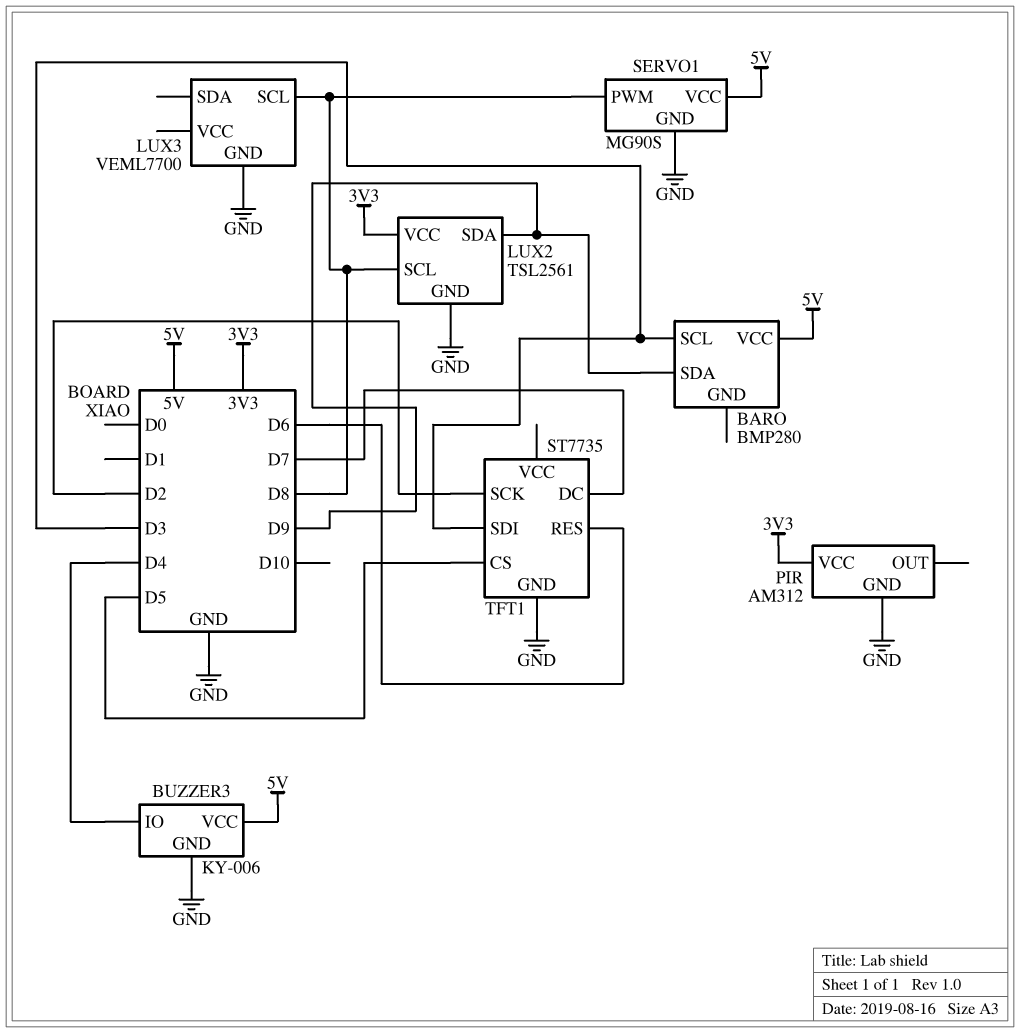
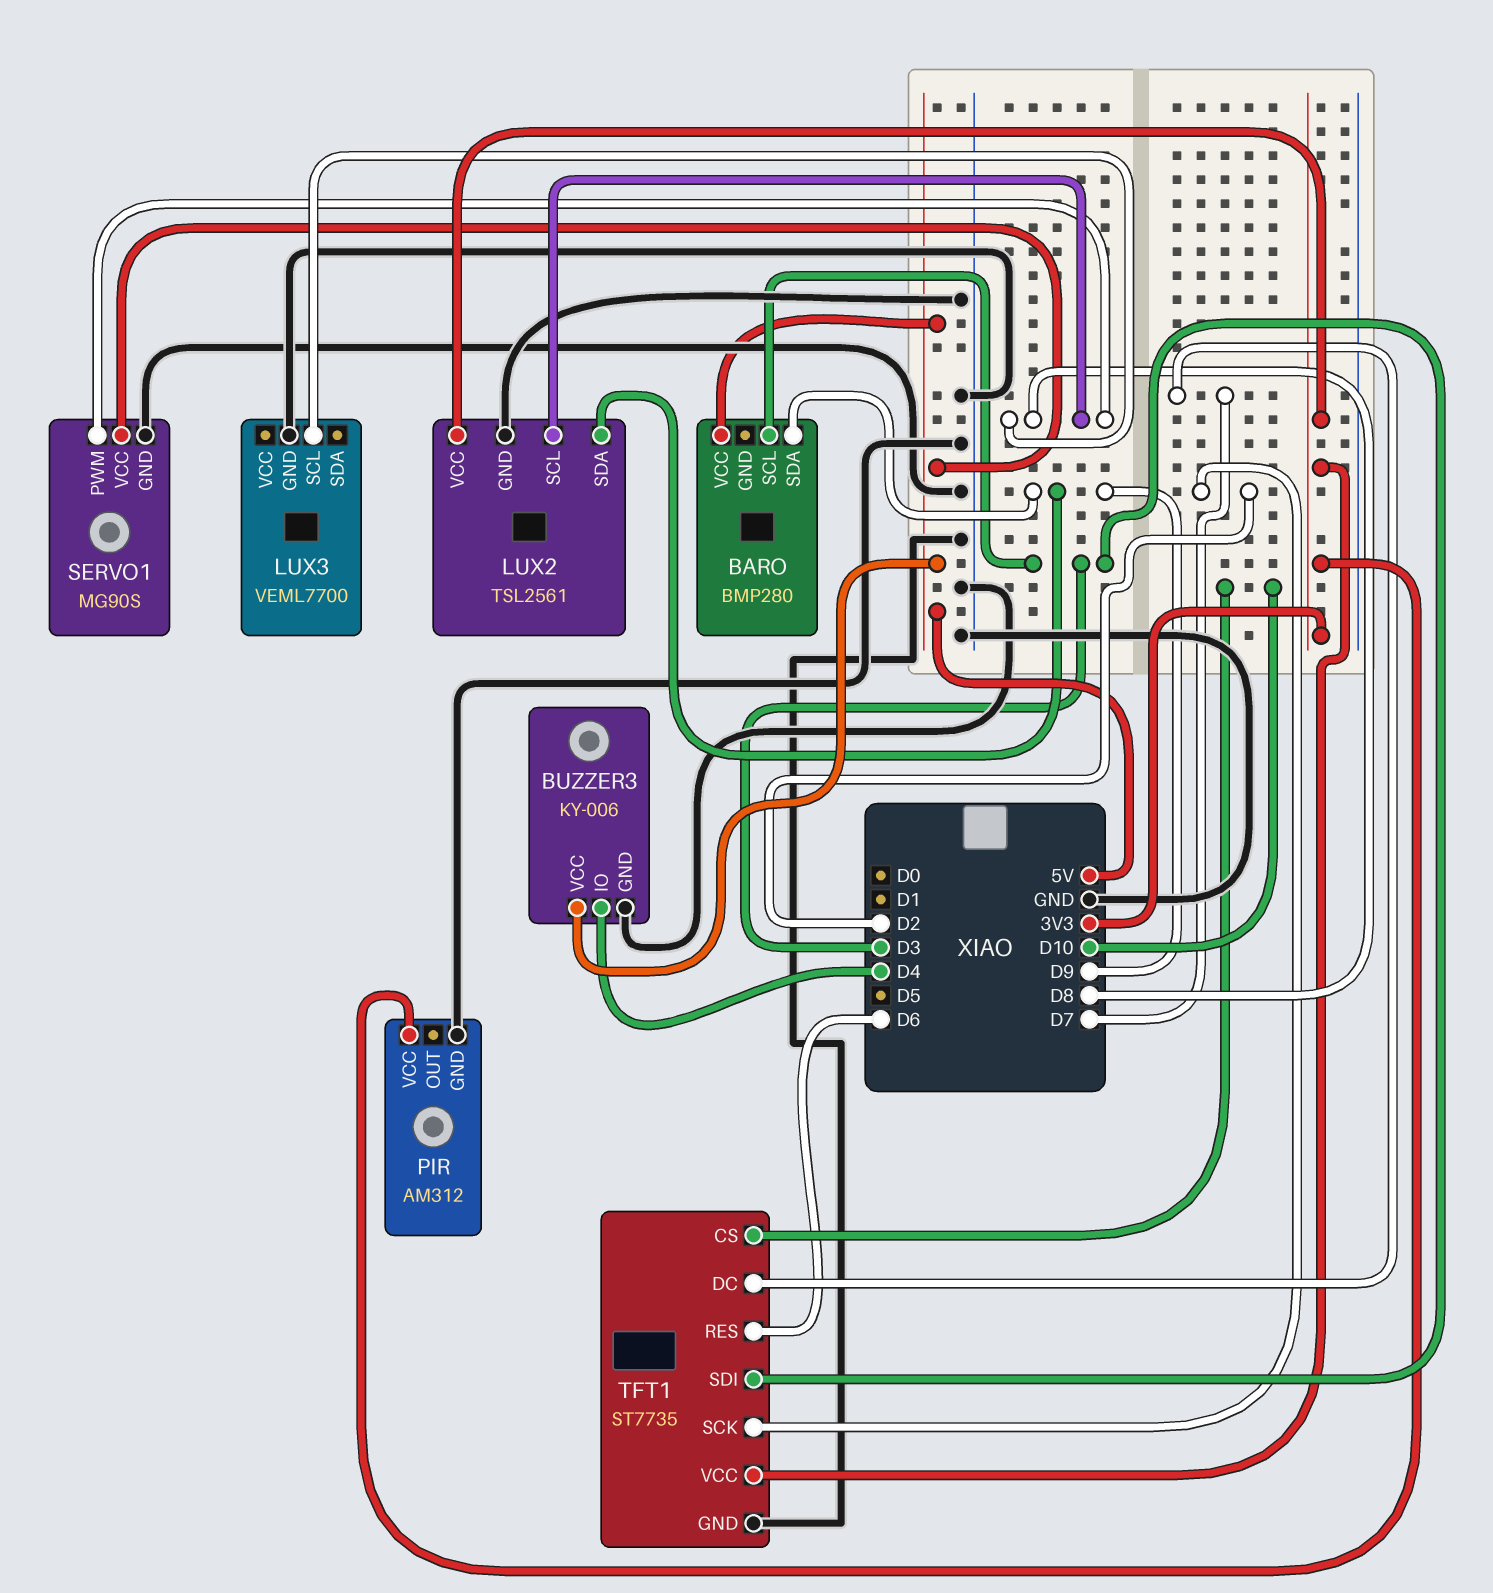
TFT1 pin CS: D5 -> D10
TFT1 pin VCC: none -> 3V3

